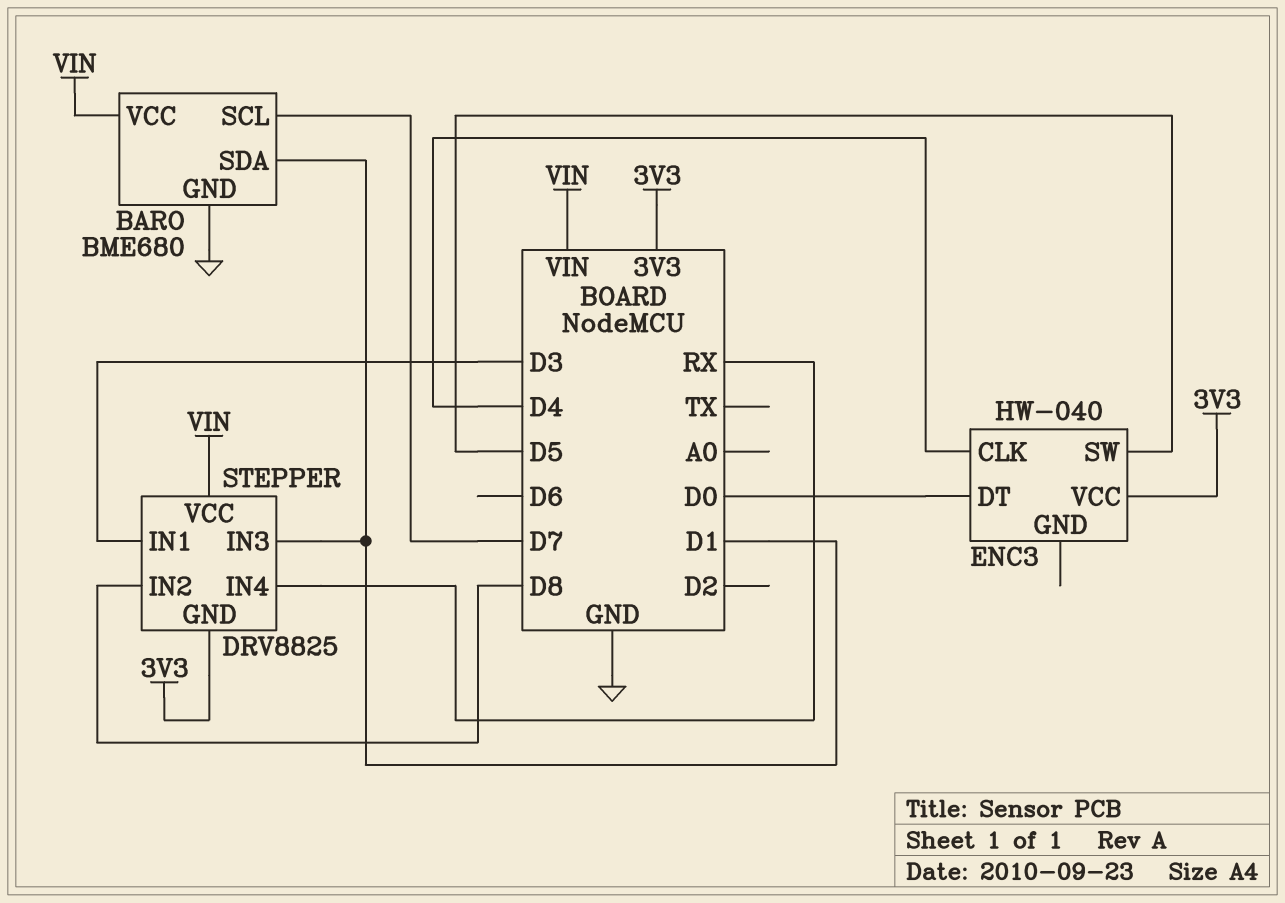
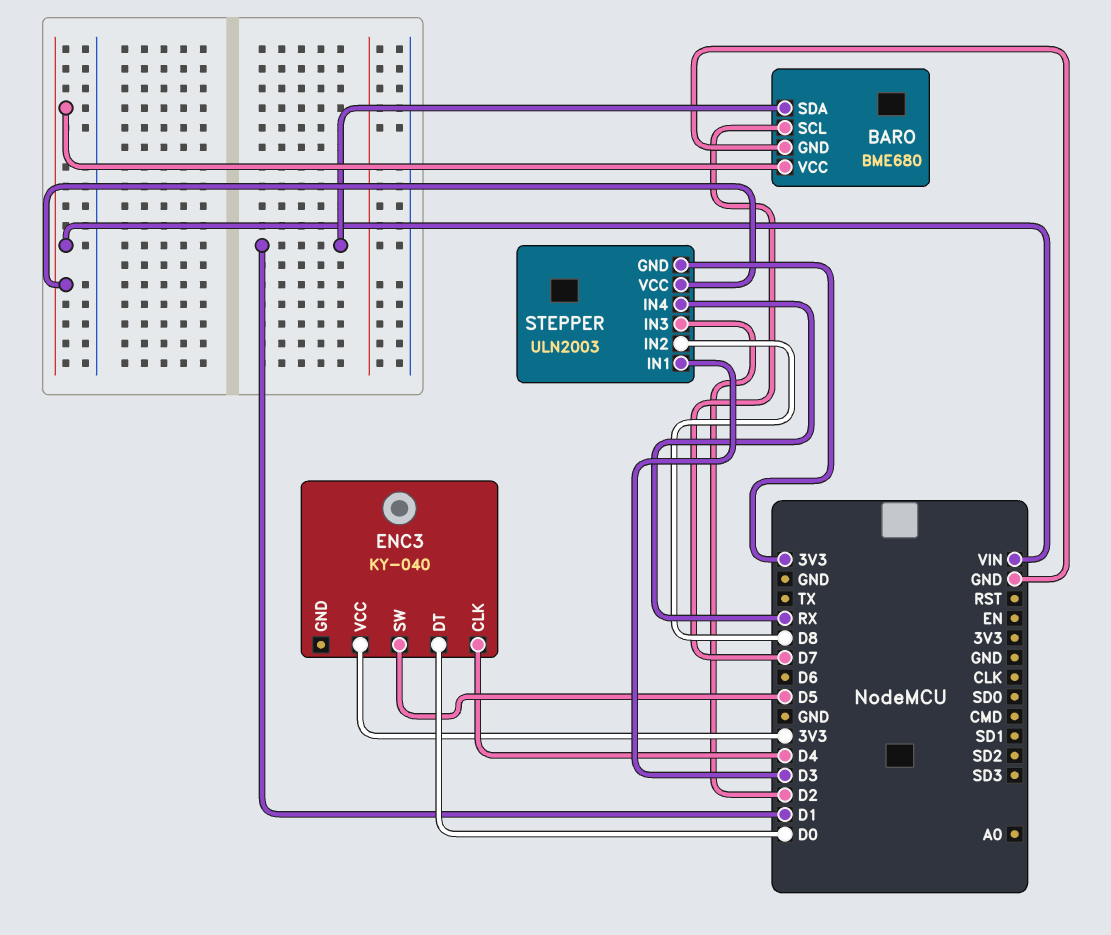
ENC3: HW-040 -> KY-040
STEPPER: DRV8825 -> ULN2003
STEPPER pin IN3: D1 -> D2

